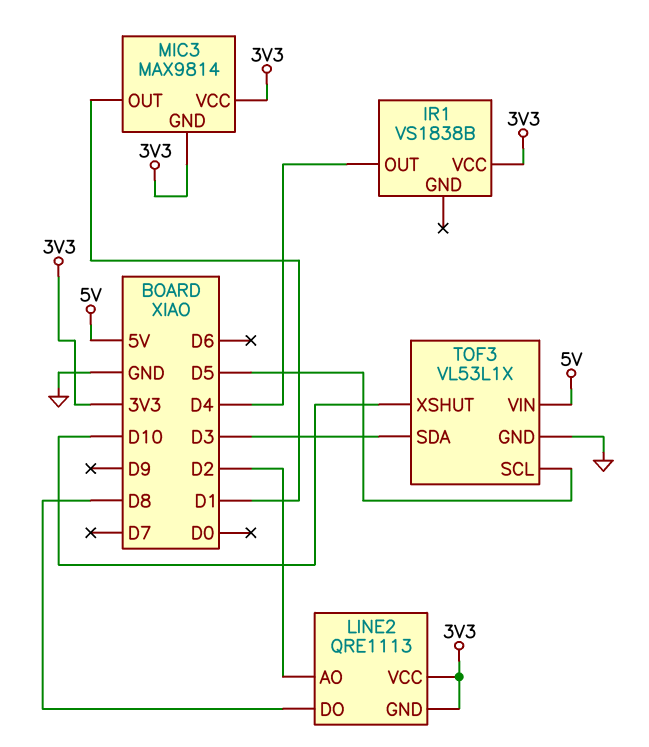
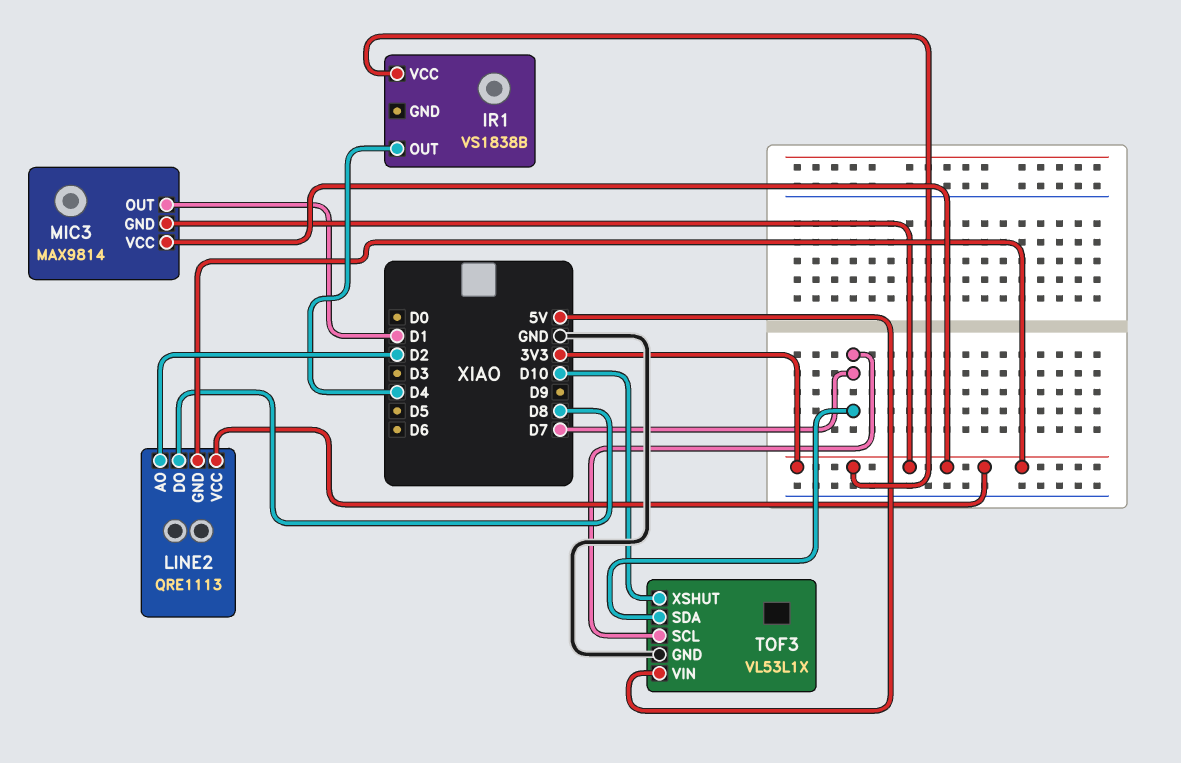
TOF3 pin SCL: D5 -> D7
TOF3 pin SDA: D3 -> D7

